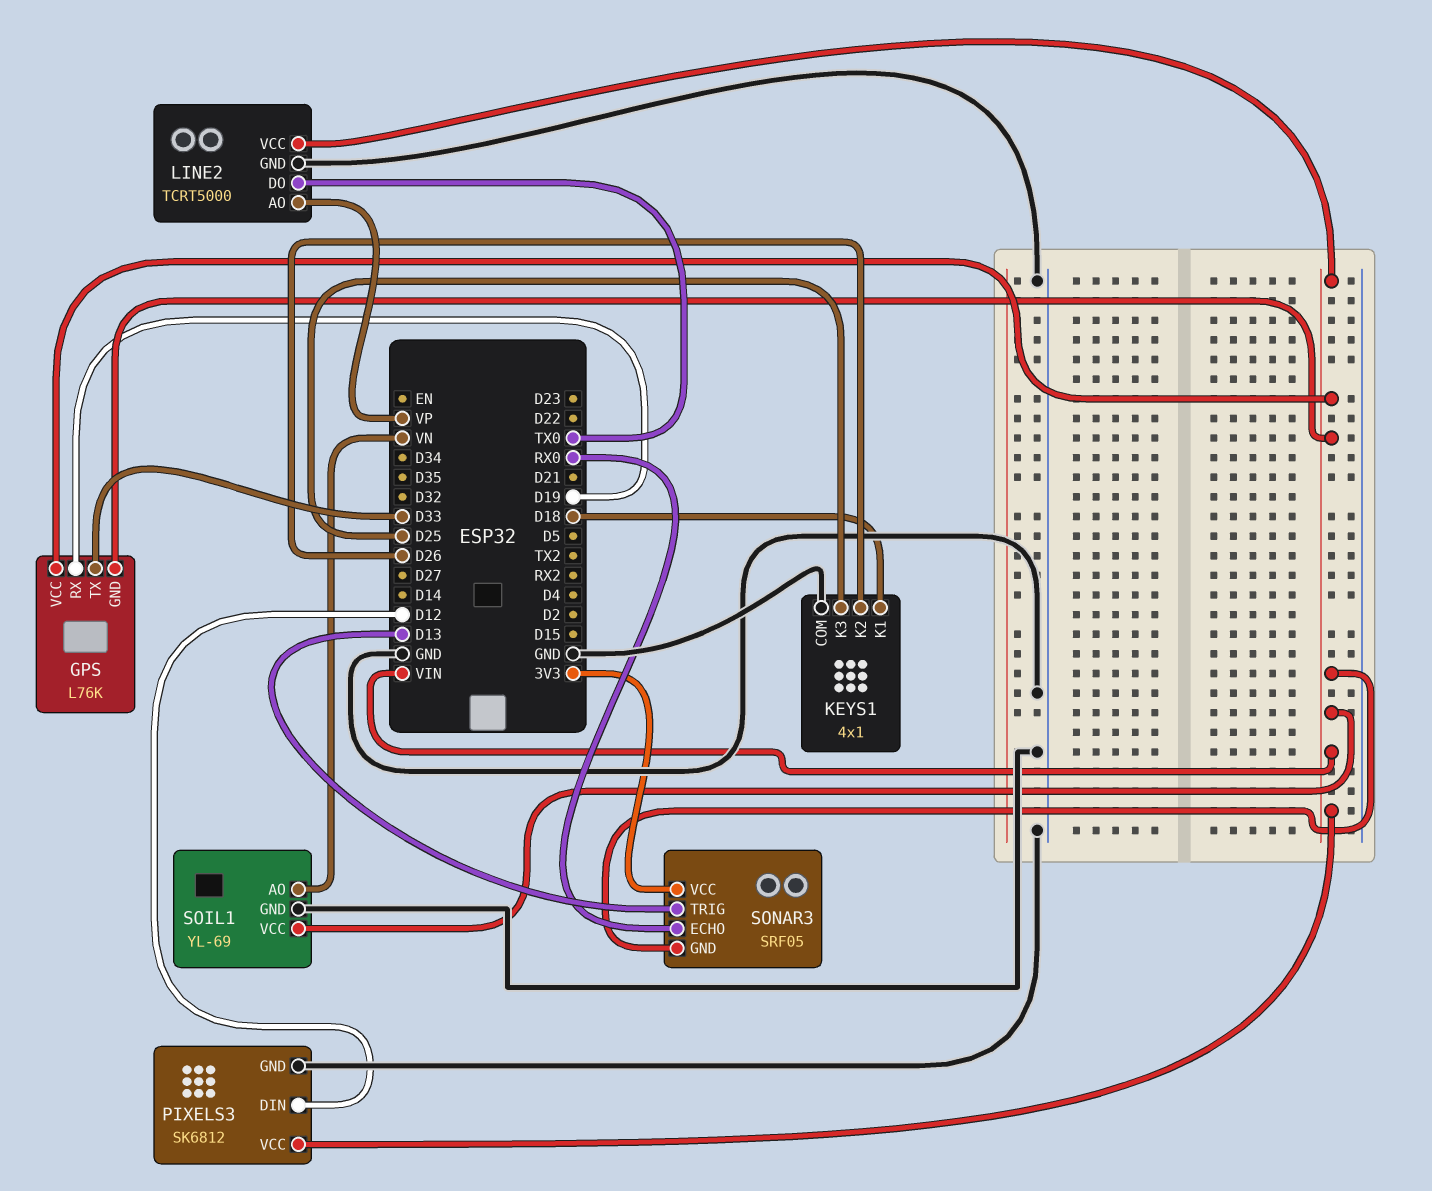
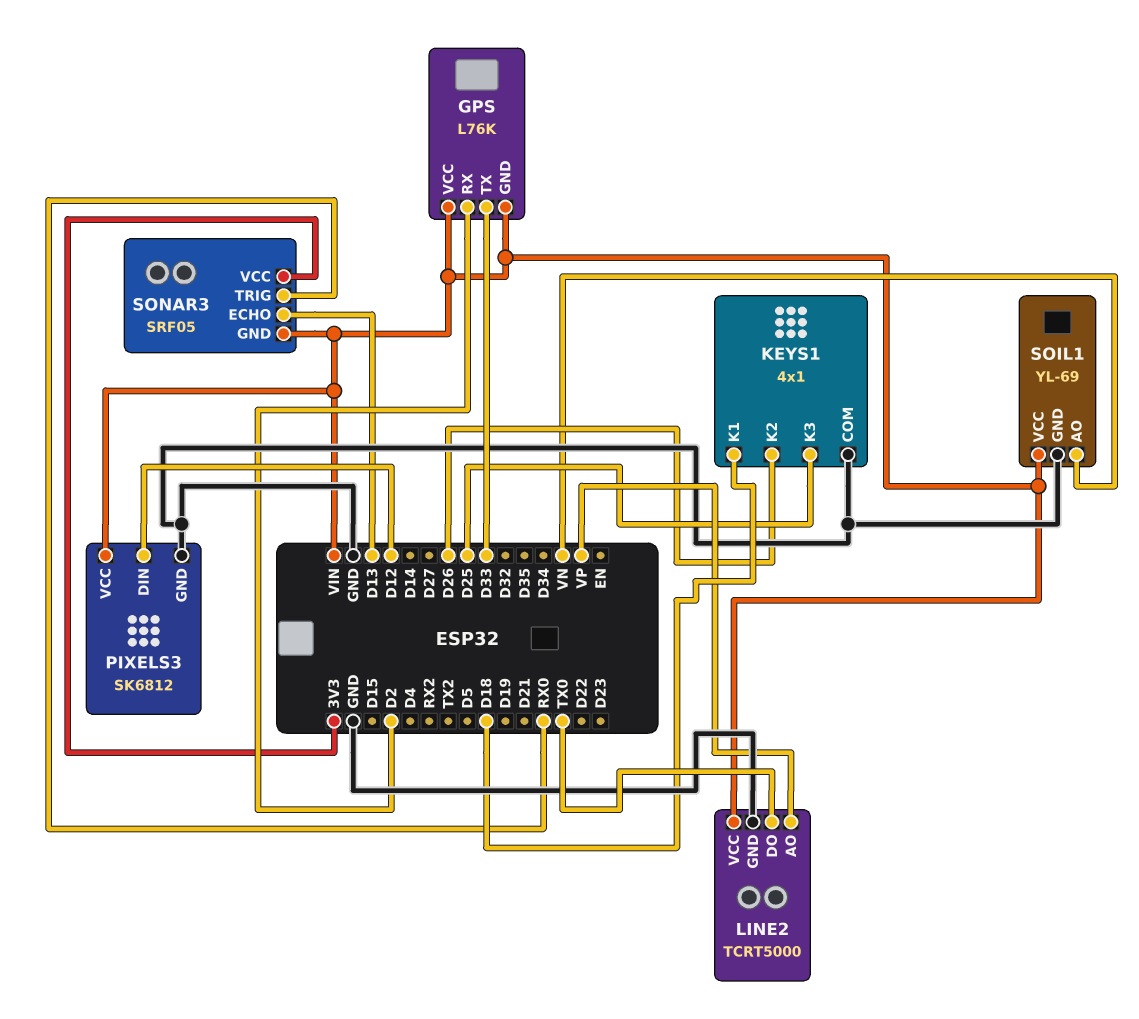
GPS pin RX: D19 -> D2
SONAR3 pin ECHO: RX0 -> D13
SONAR3 pin TRIG: D13 -> RX0

